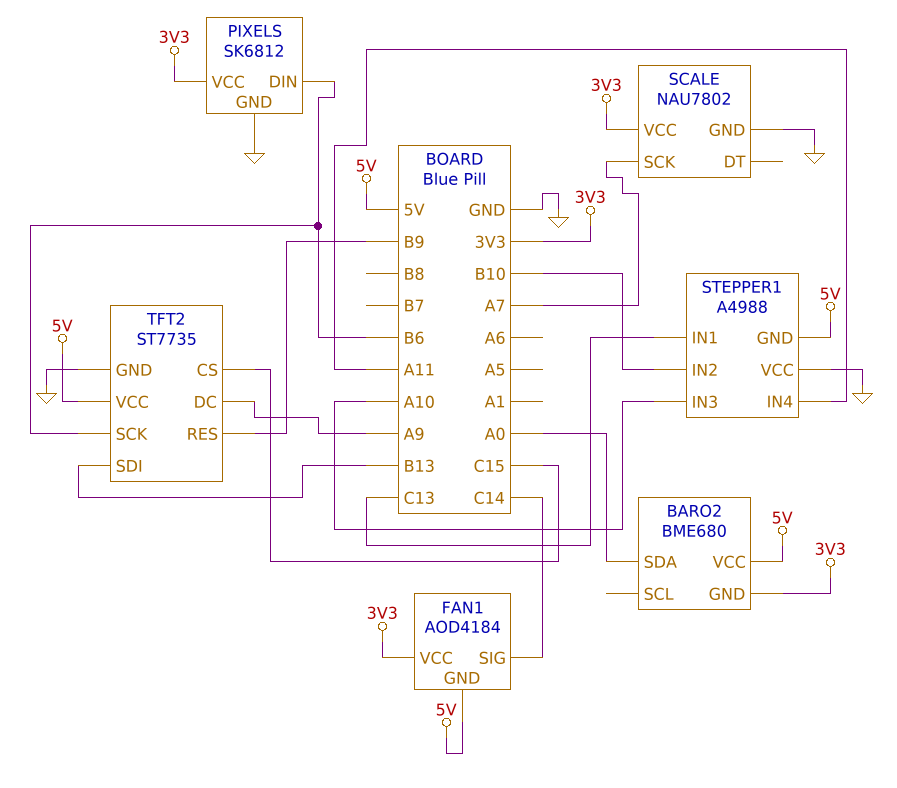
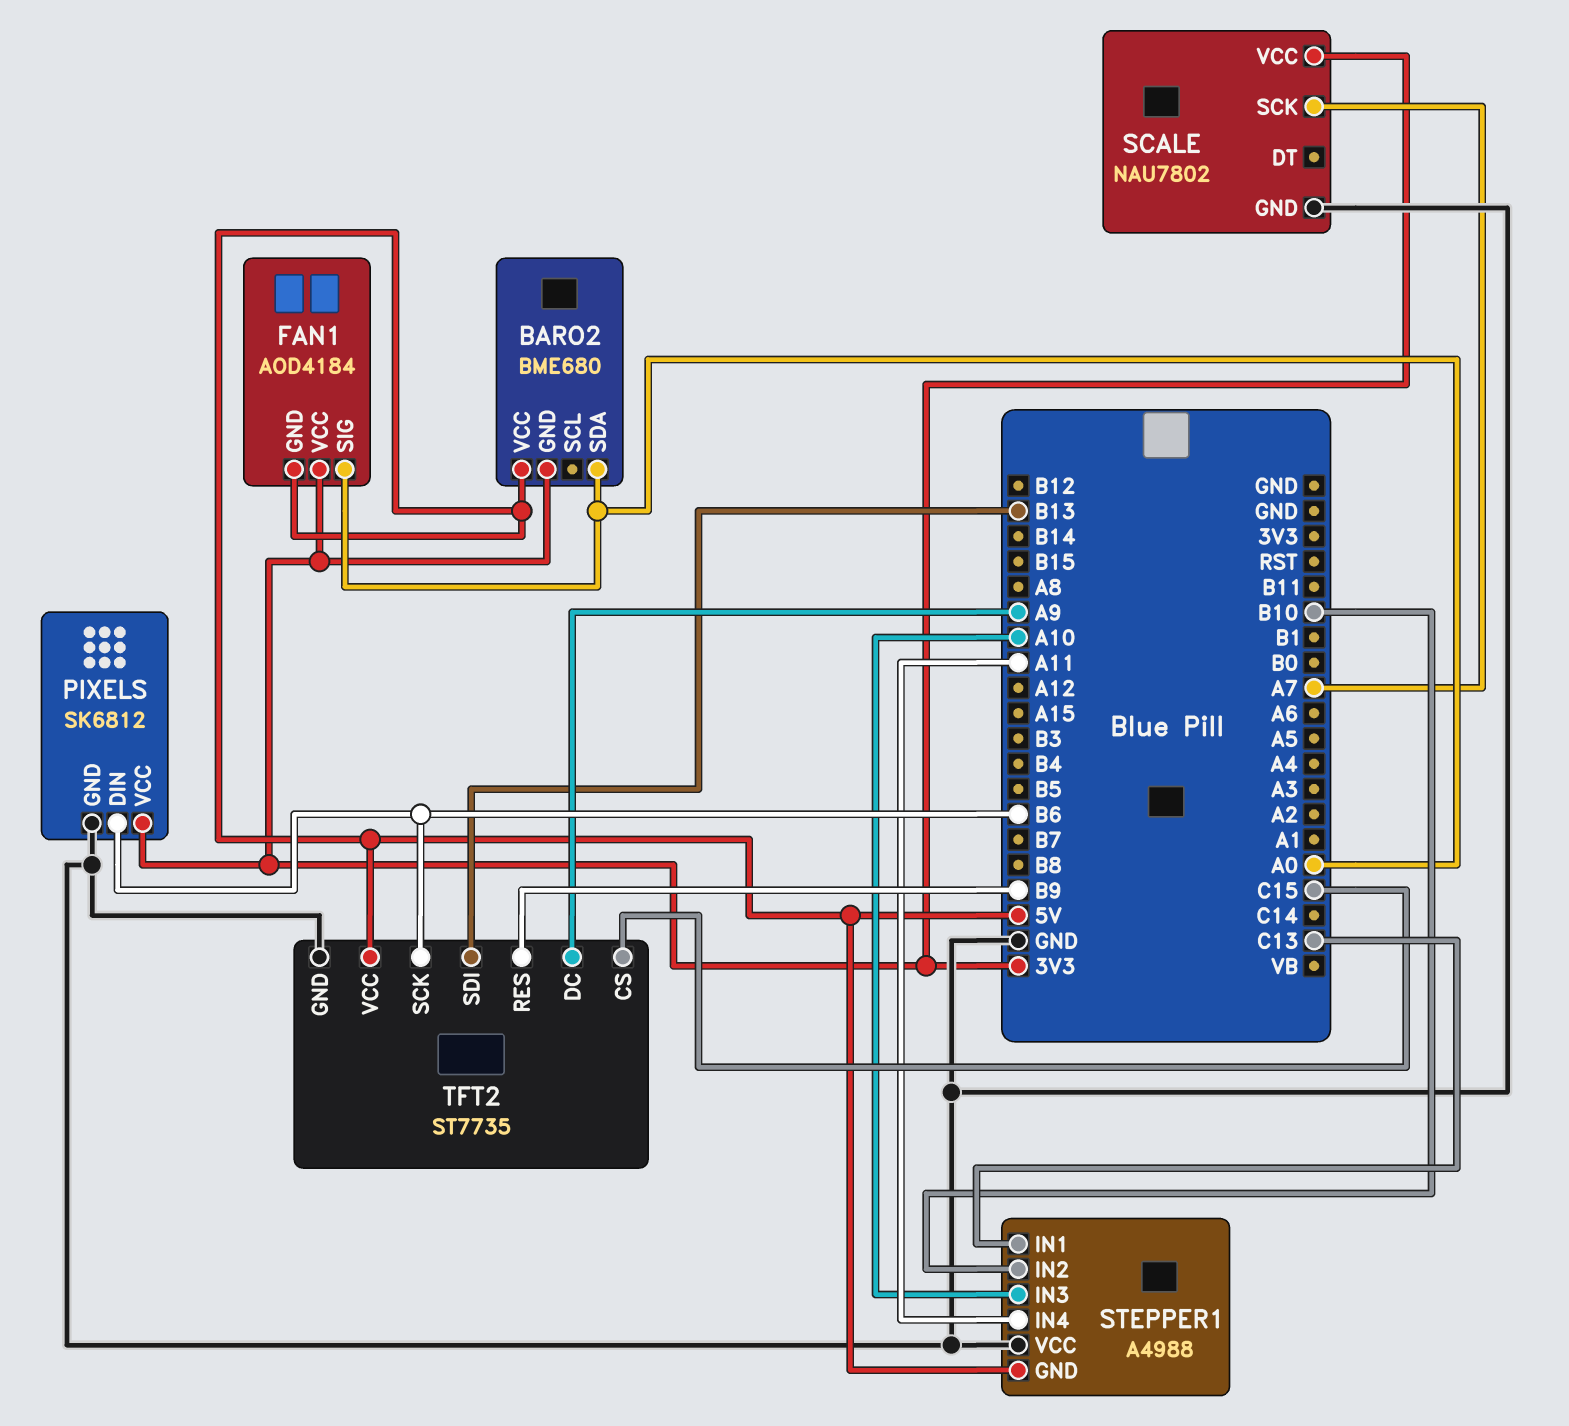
FAN1 pin SIG: C14 -> A0

